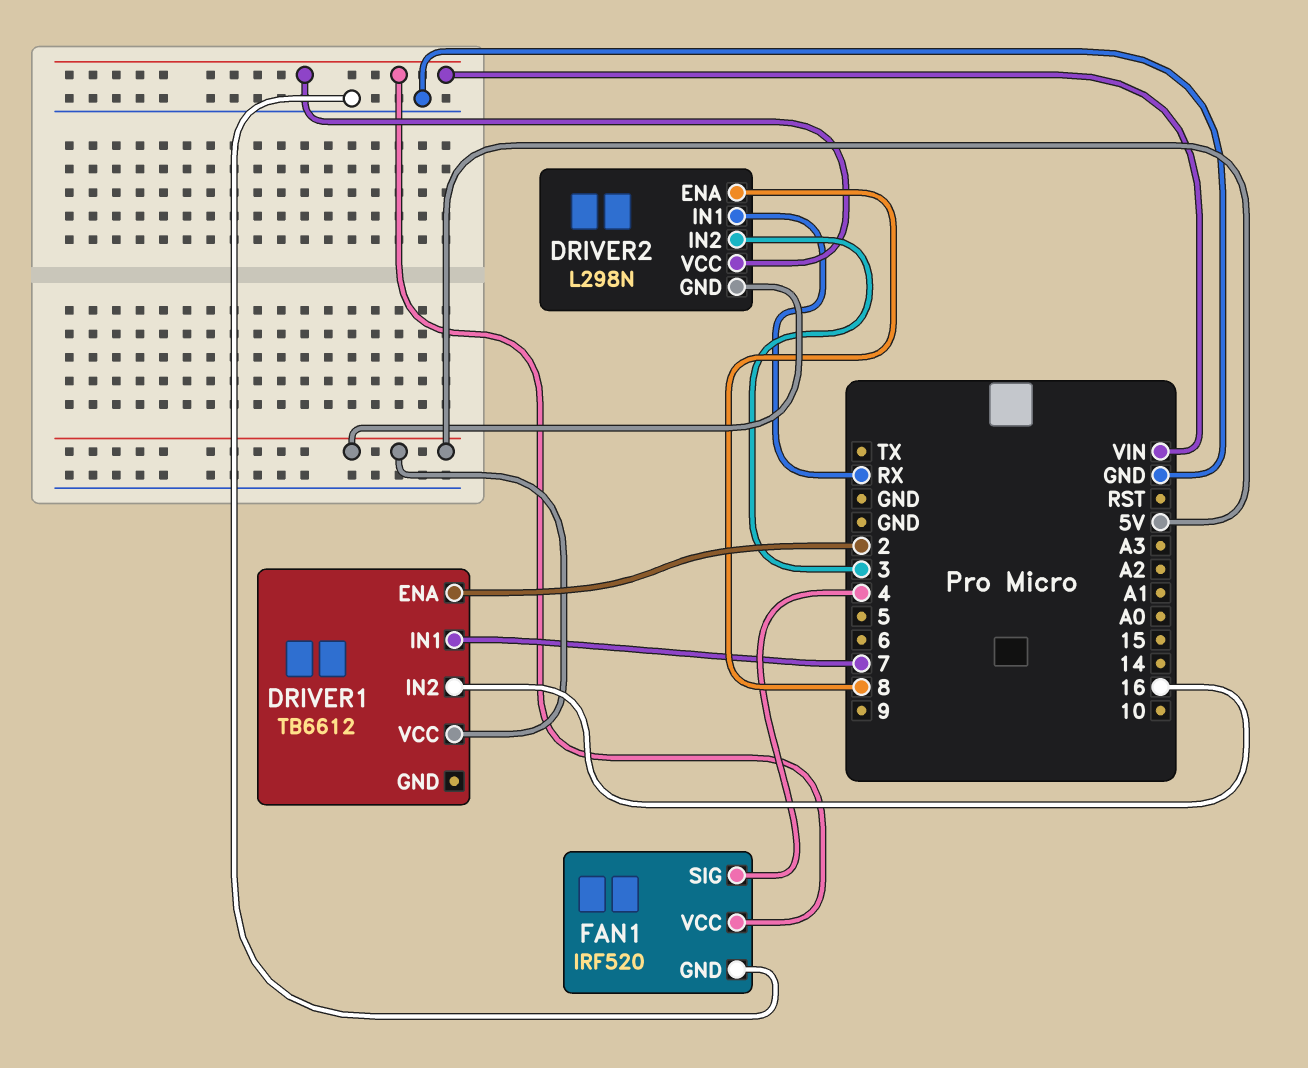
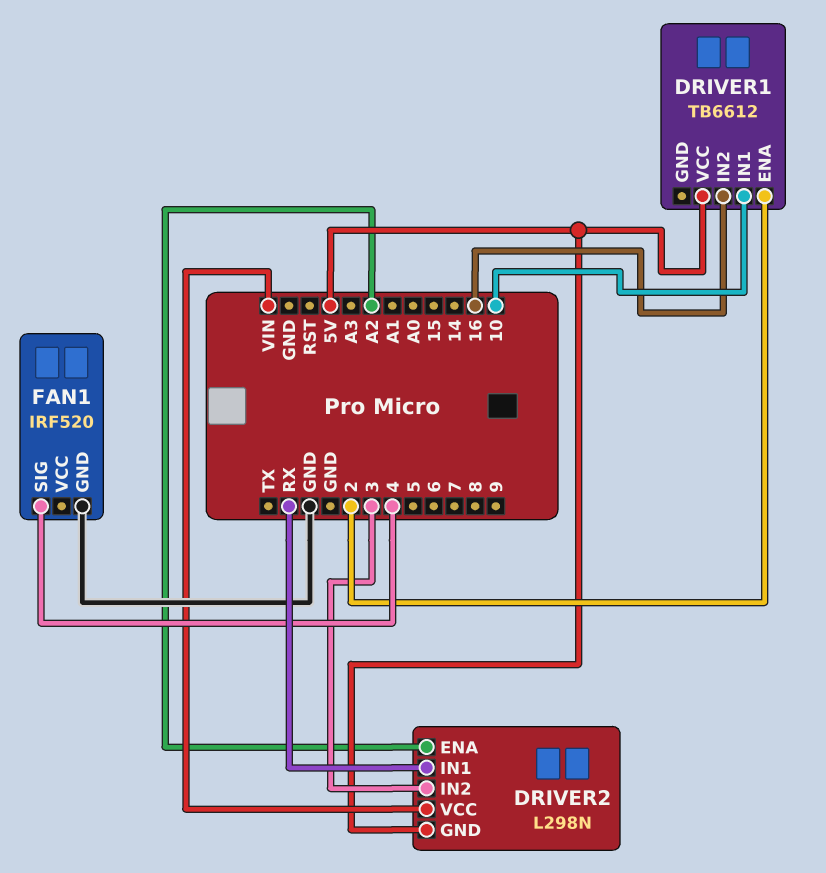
DRIVER1 pin IN1: 7 -> 10
DRIVER2 pin ENA: 8 -> A2
FAN1 pin VCC: VIN -> none

